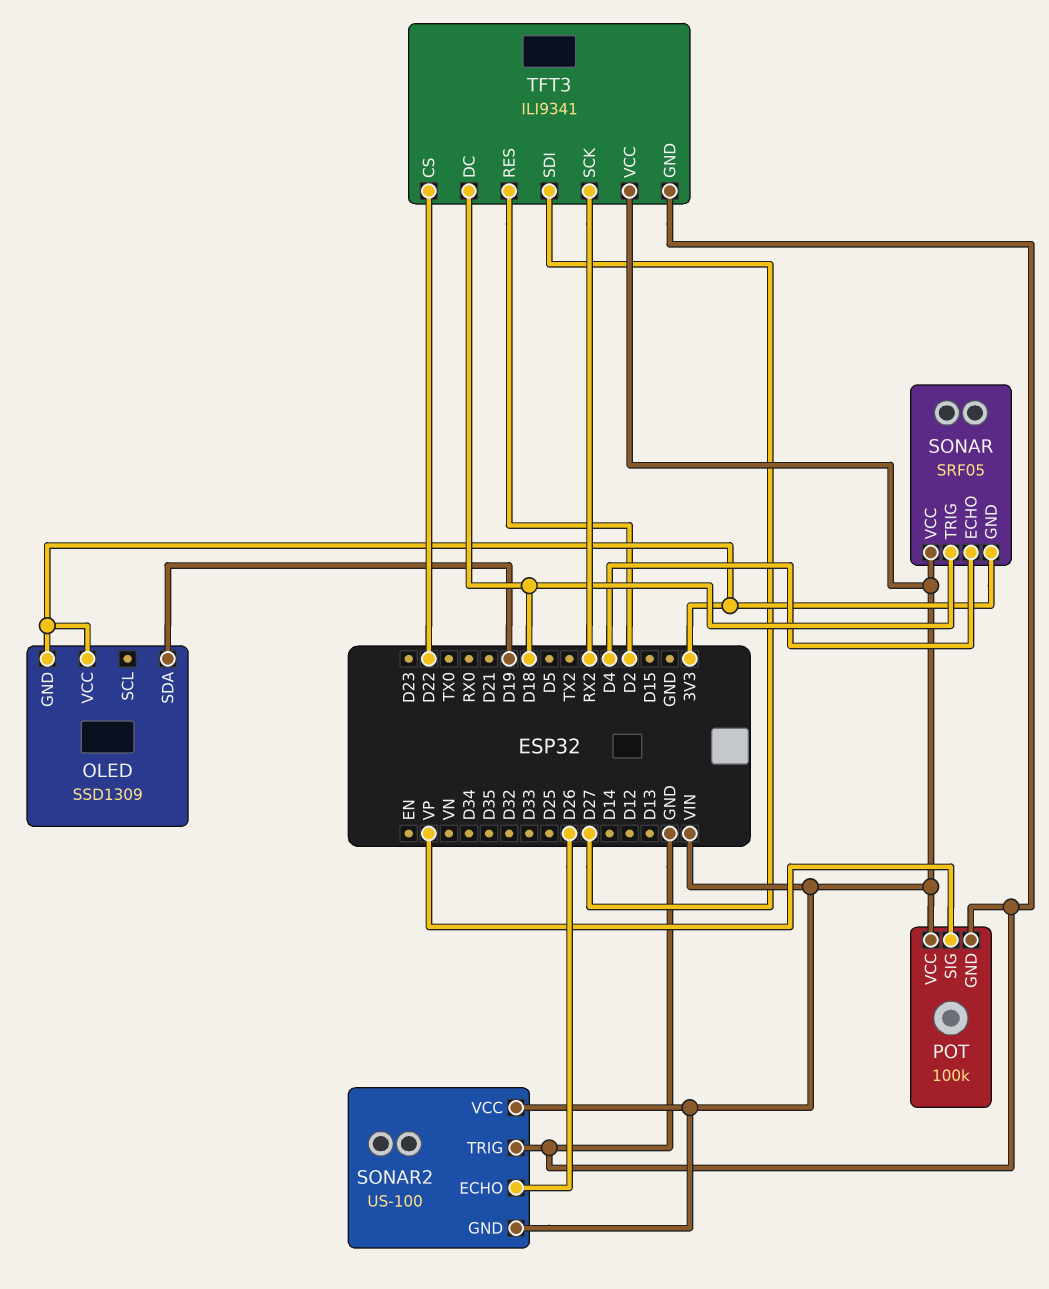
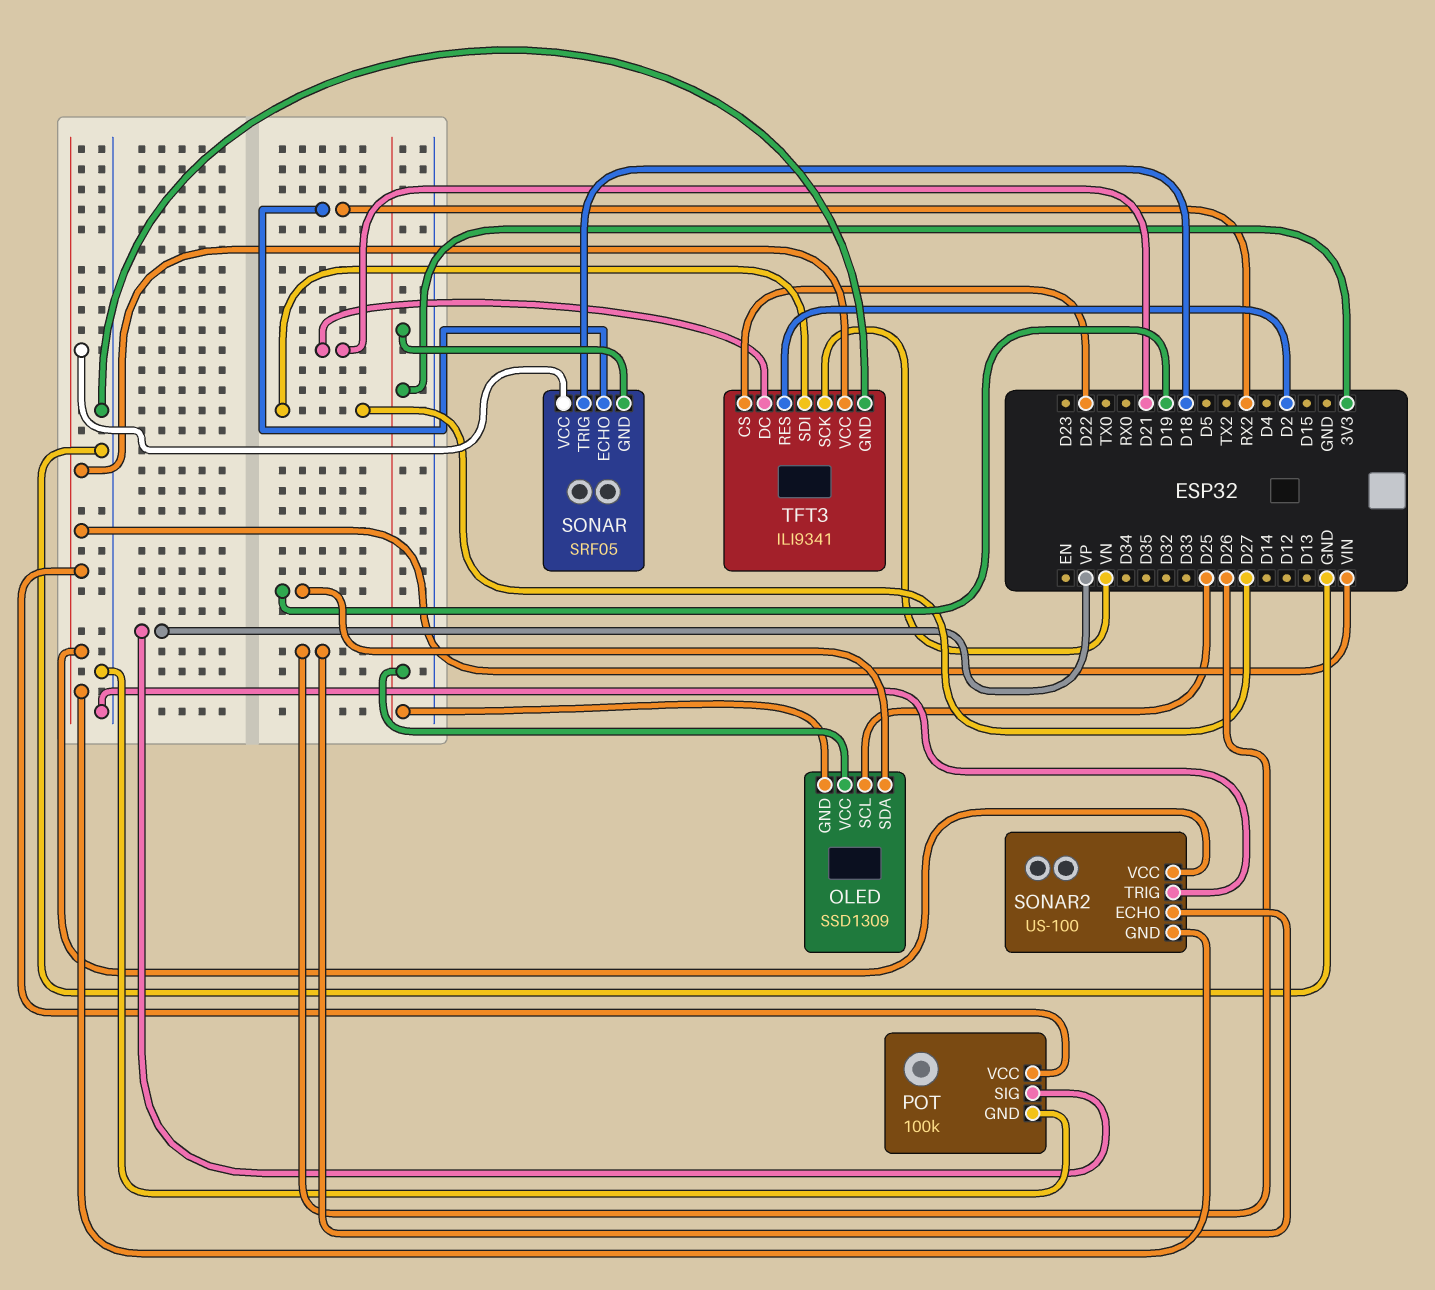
OLED pin SCL: none -> D25
SONAR pin ECHO: D4 -> RX2
TFT3 pin DC: D18 -> D21
TFT3 pin SCK: RX2 -> VN

